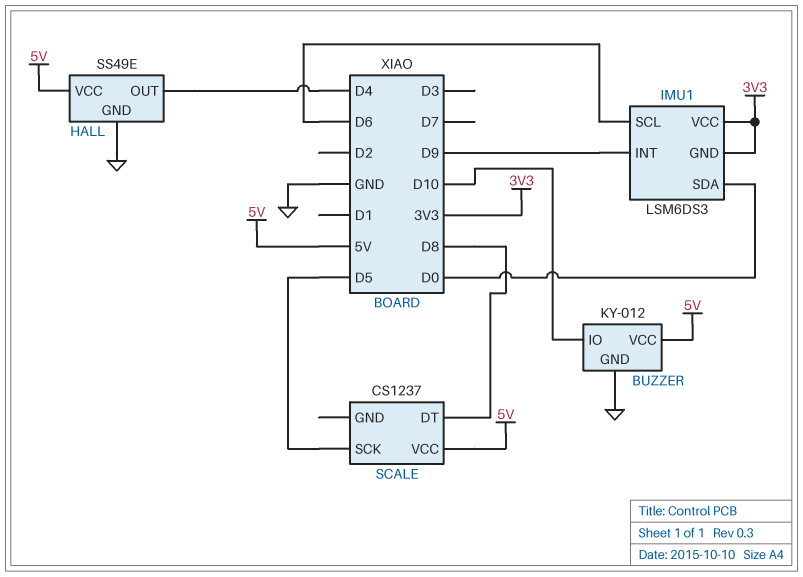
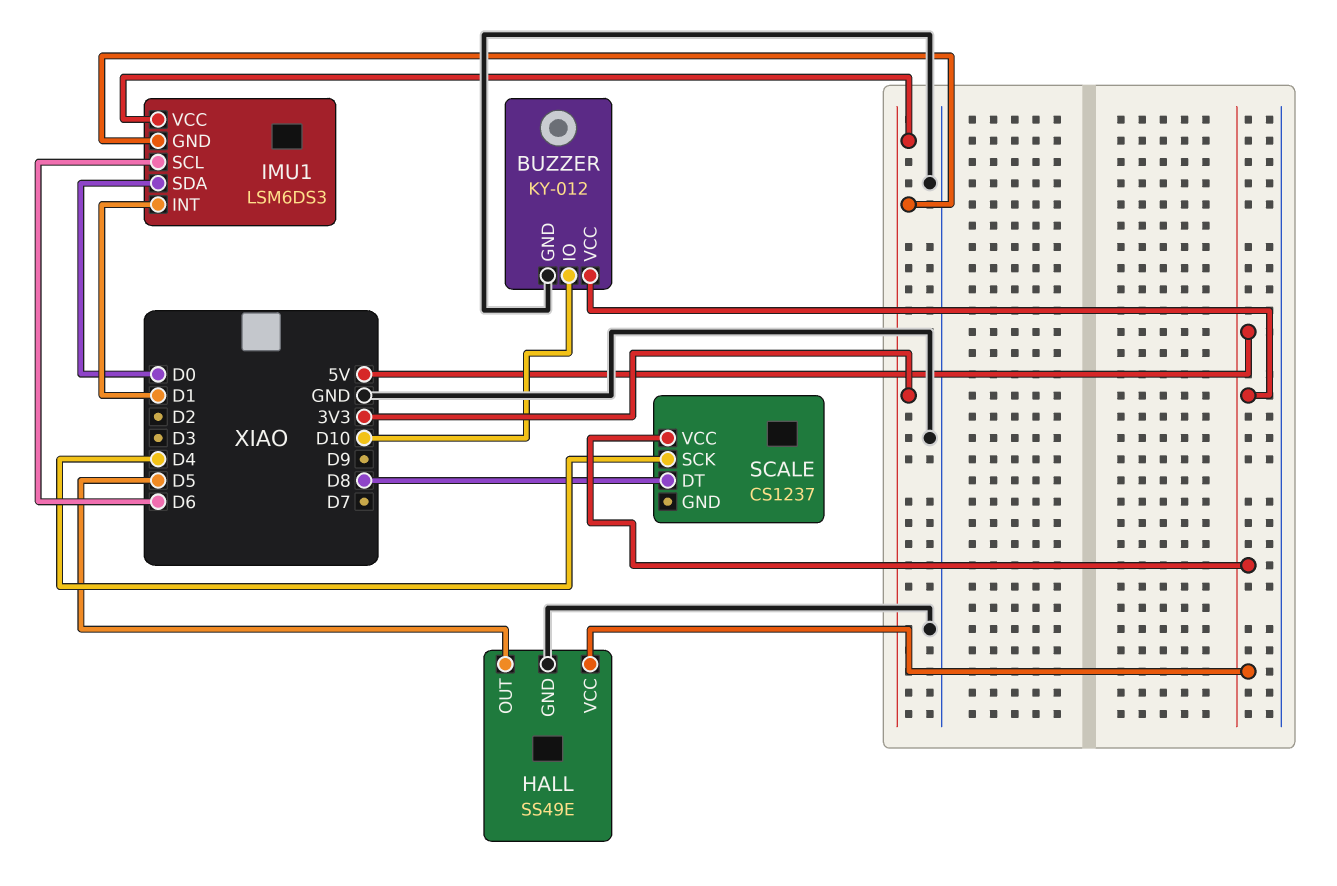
HALL pin OUT: D4 -> D5
IMU1 pin INT: D9 -> D1
SCALE pin SCK: D5 -> D4

